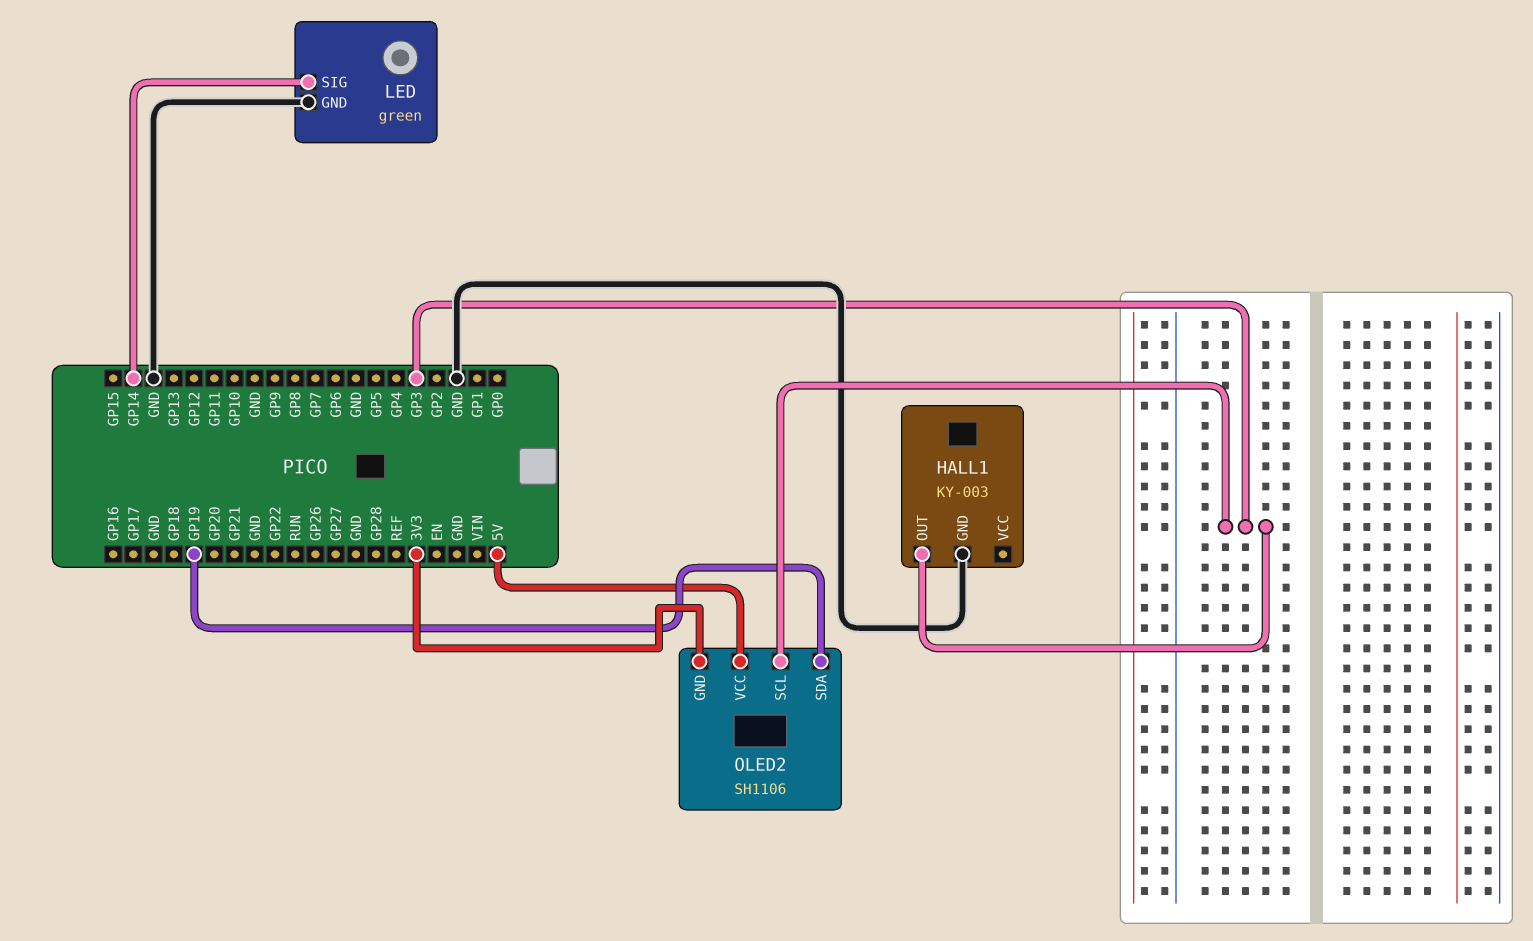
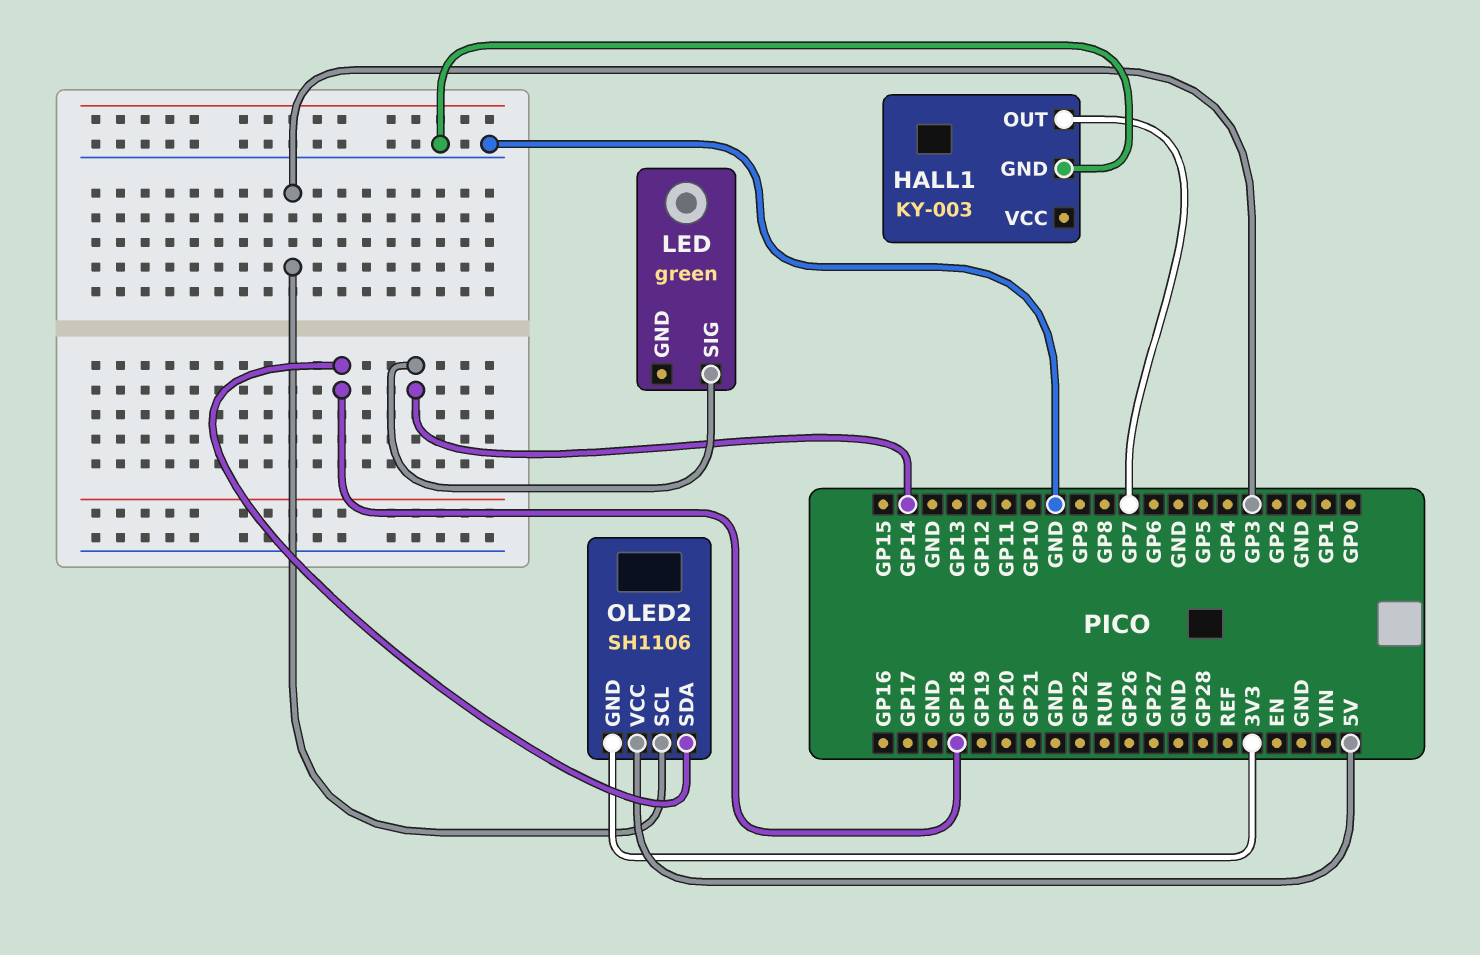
HALL1 pin OUT: GP3 -> GP7
LED pin GND: GND -> none
OLED2 pin SDA: GP19 -> GP18

